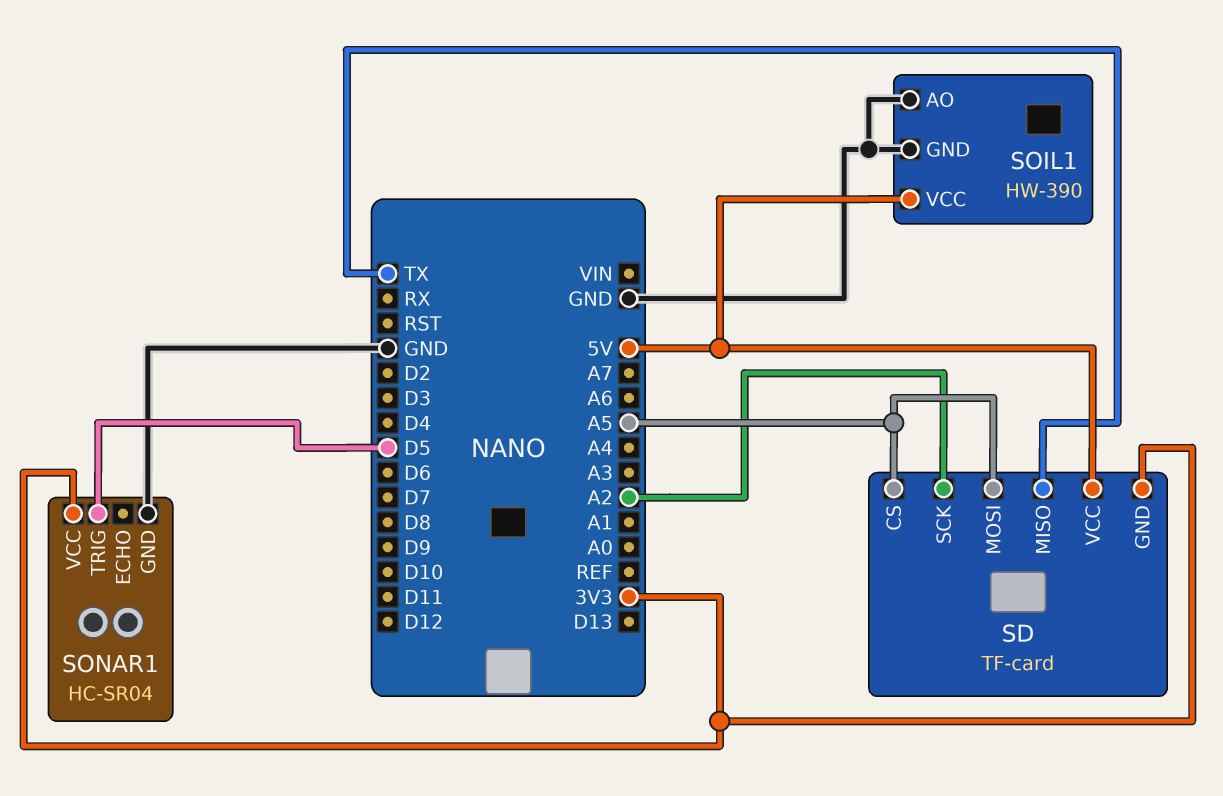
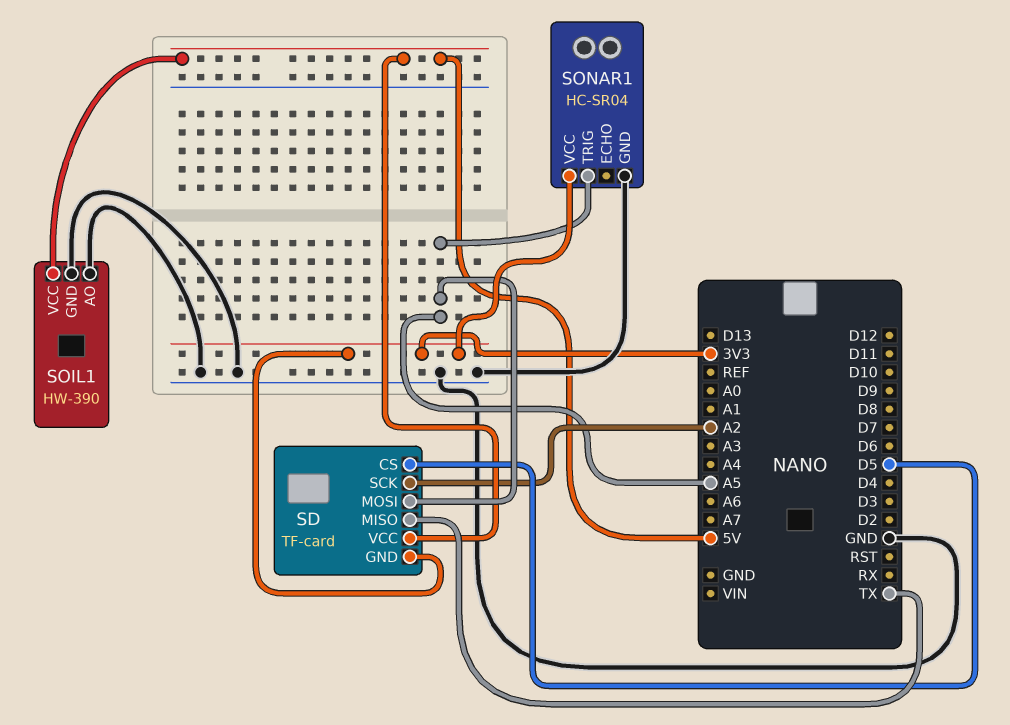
SD pin CS: A5 -> D5
SONAR1 pin TRIG: D5 -> A5

